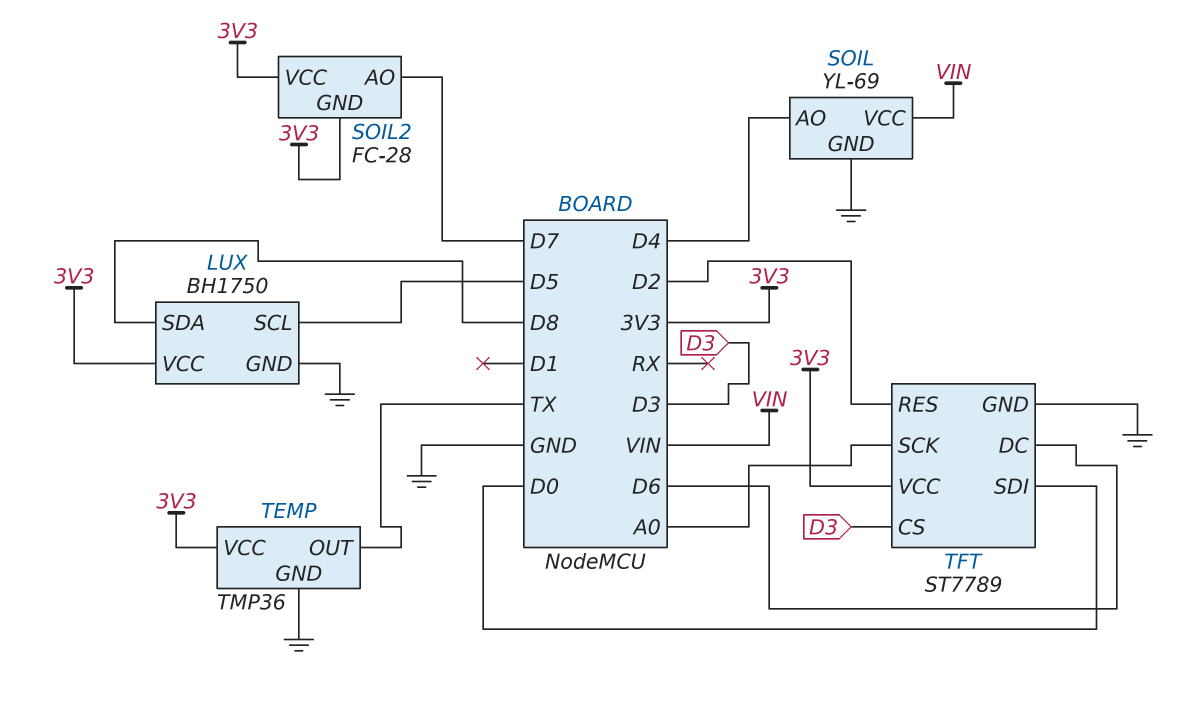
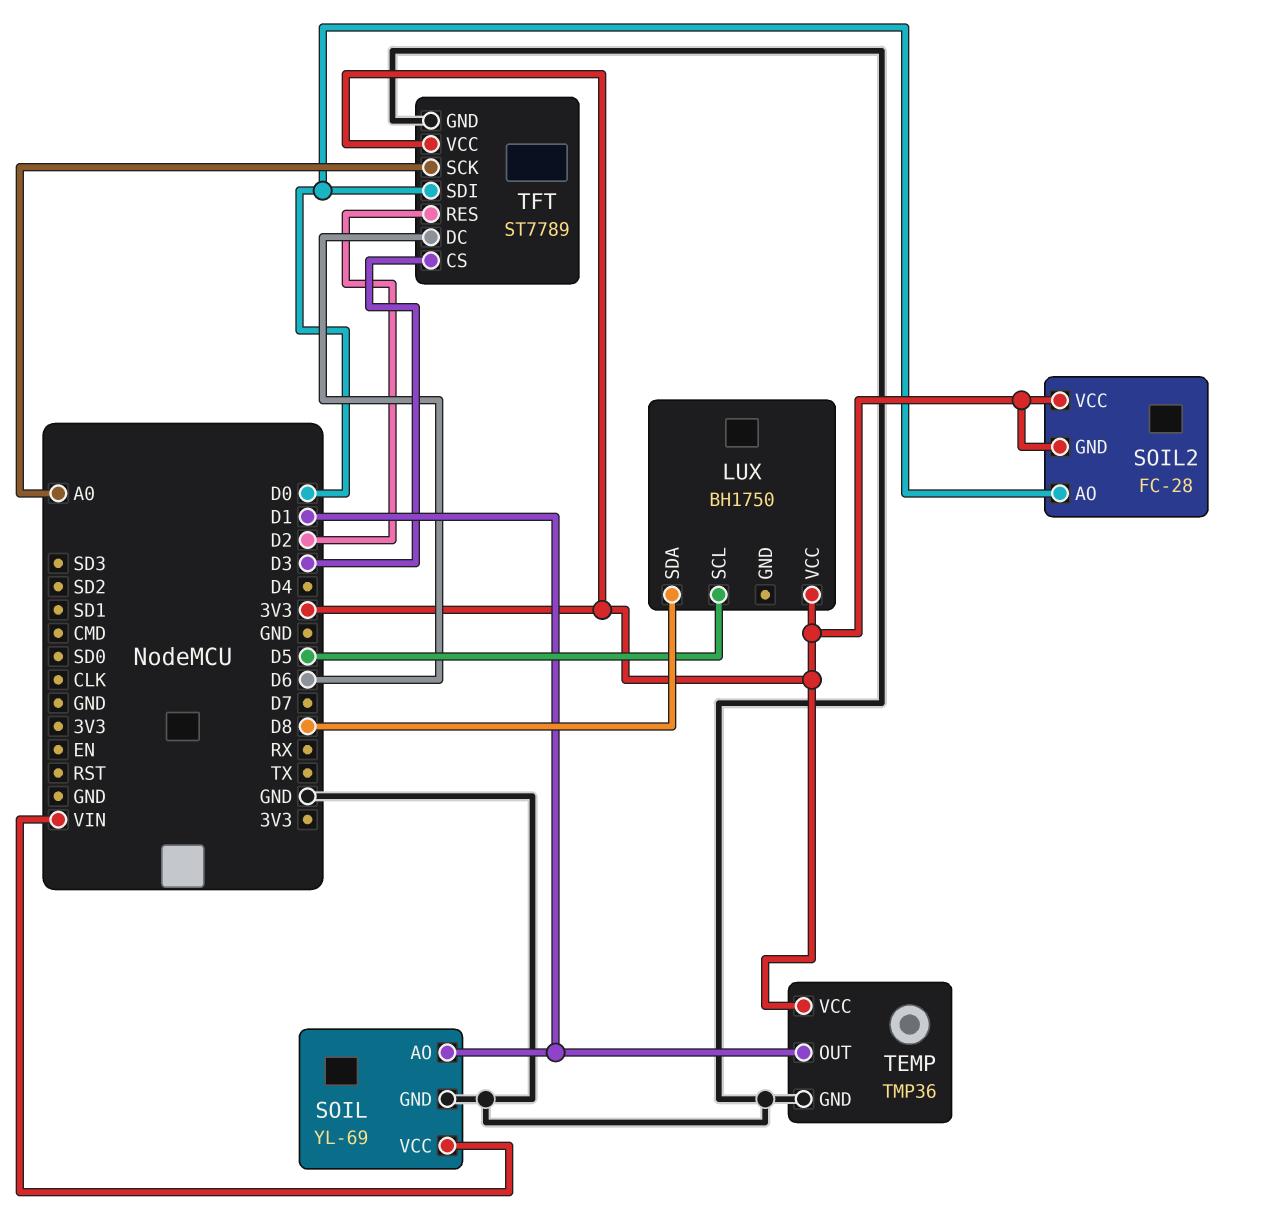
LUX pin GND: GND -> none
SOIL pin AO: D4 -> D1
SOIL2 pin AO: D7 -> D0
TEMP pin OUT: TX -> D1

